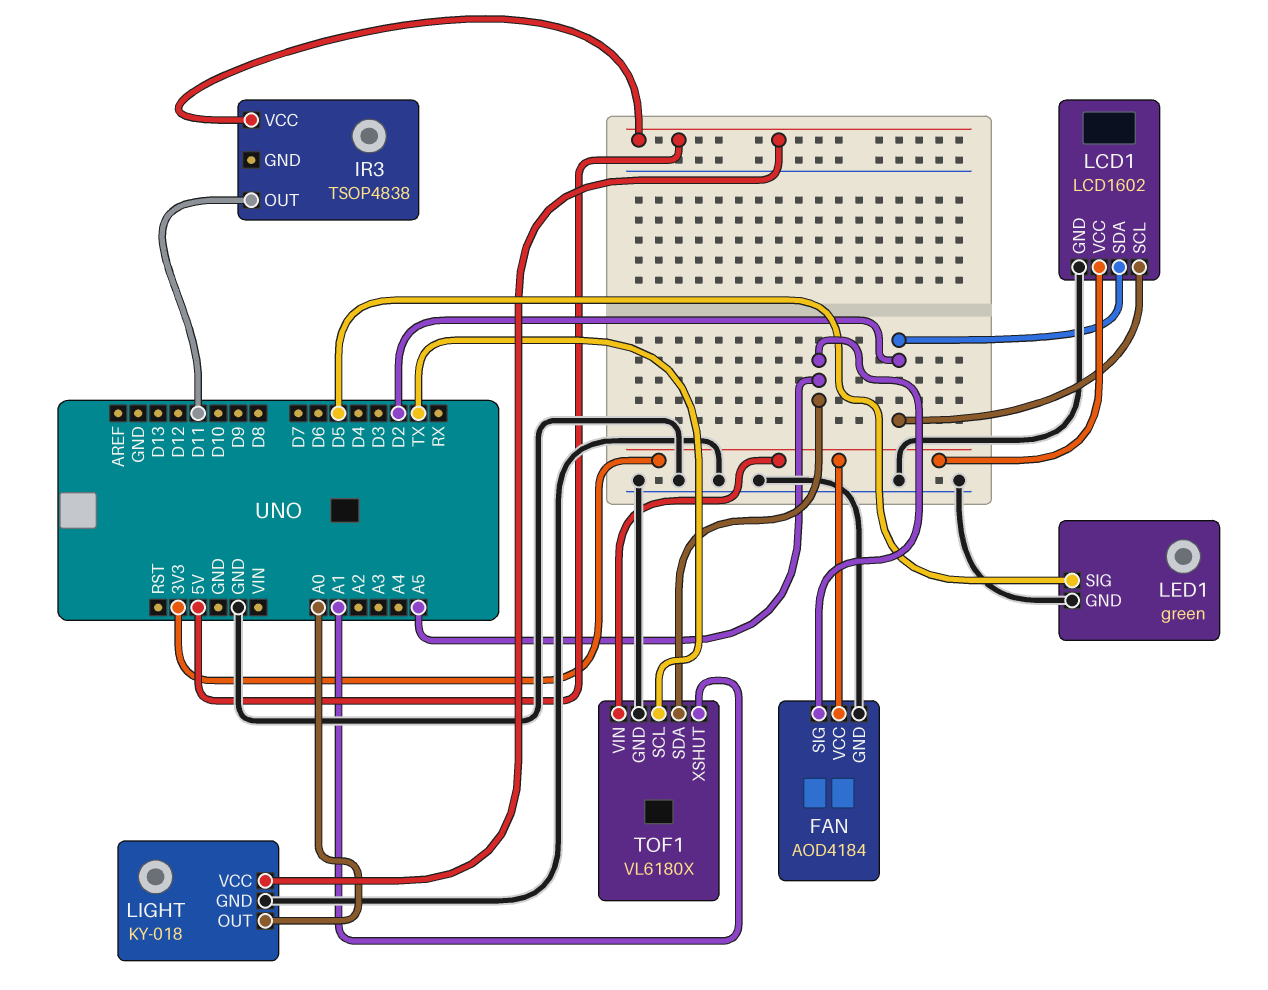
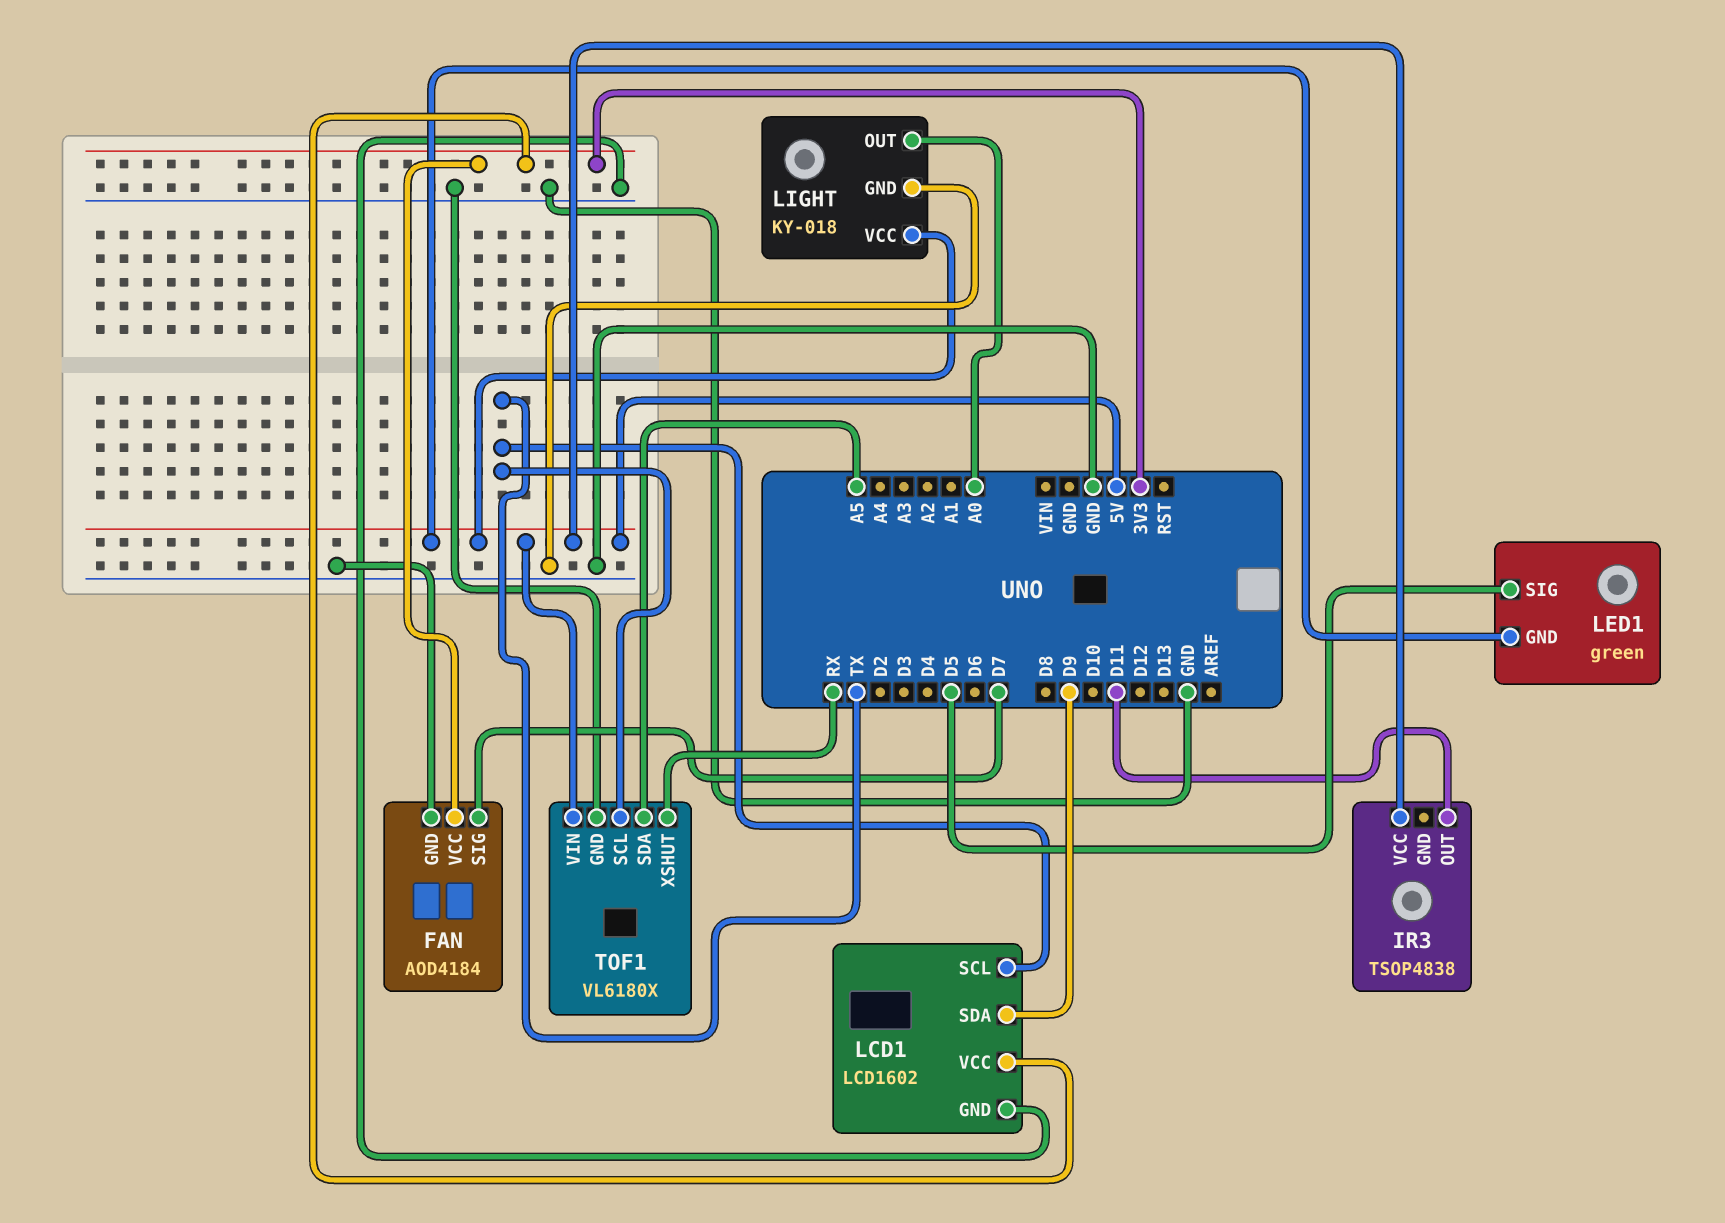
FAN pin SIG: A5 -> D7
LCD1 pin SCL: D2 -> TX
LCD1 pin SDA: D2 -> D9
LED1 pin GND: GND -> 5V
TOF1 pin VIN: 3V3 -> 5V
TOF1 pin XSHUT: A1 -> RX

